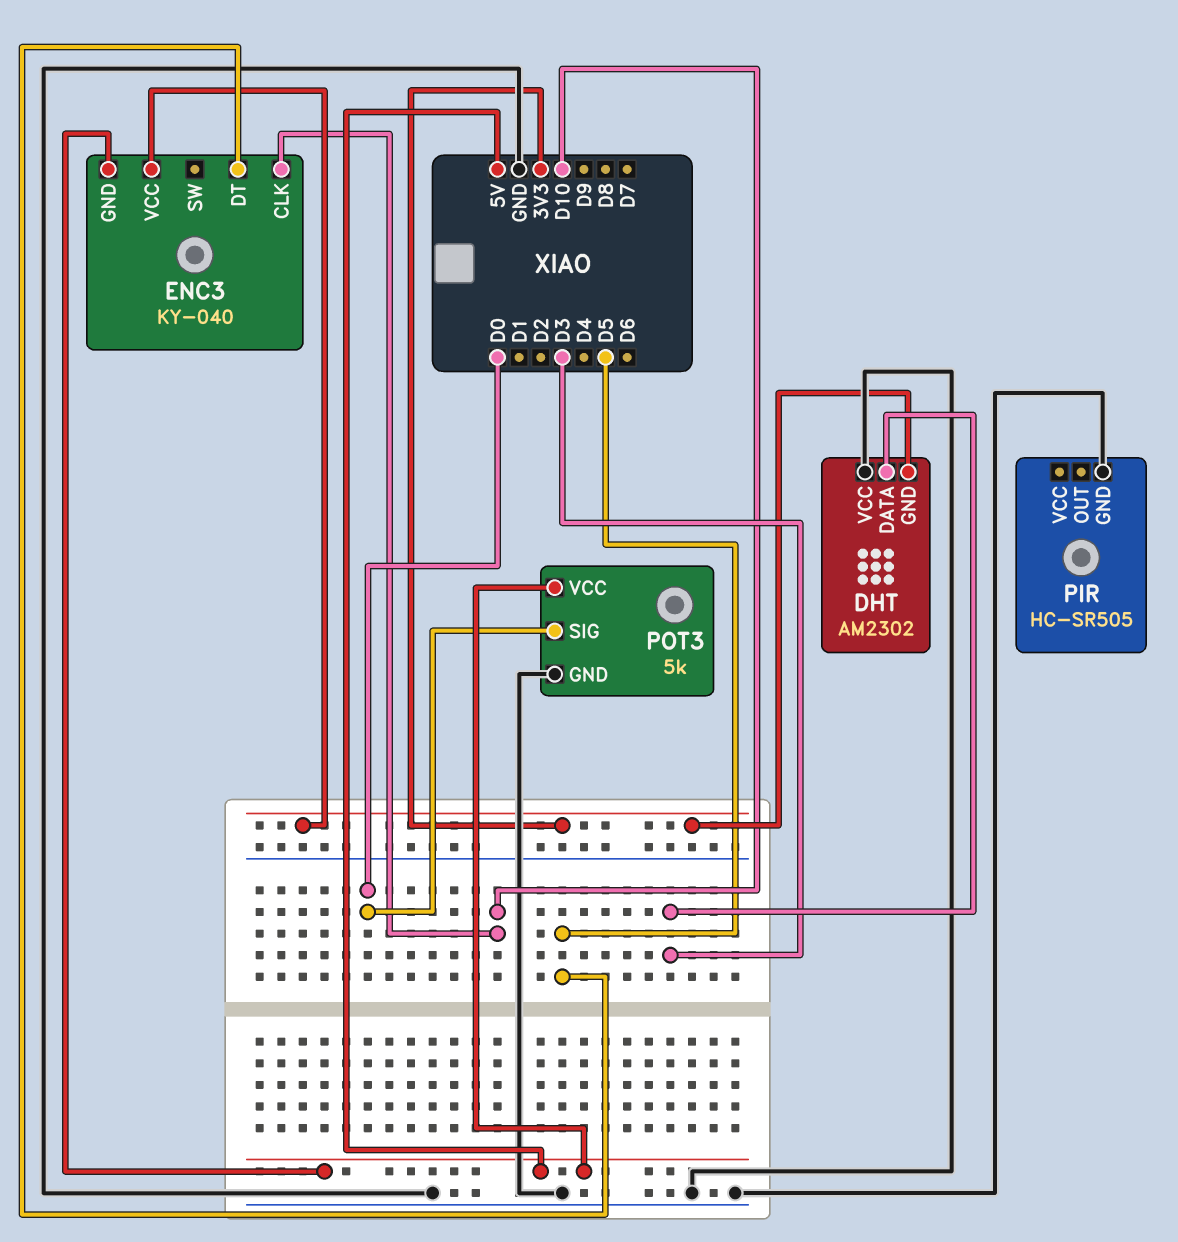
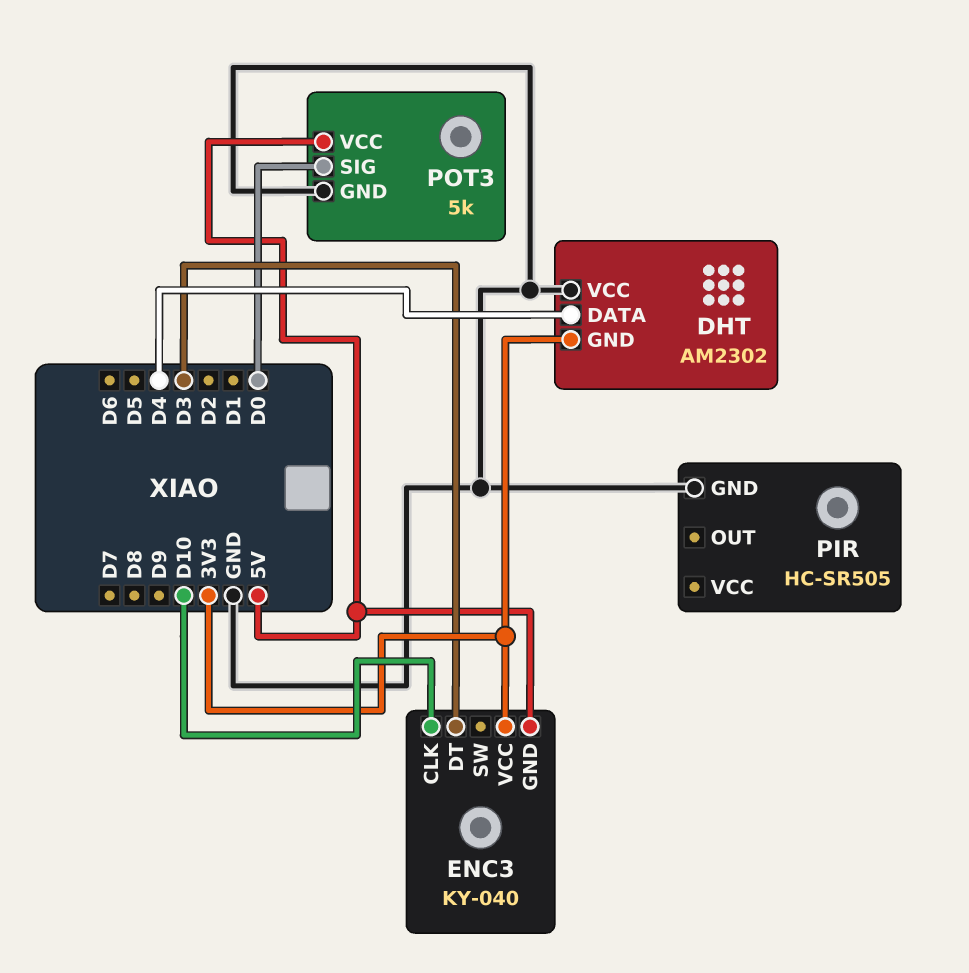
DHT pin DATA: D3 -> D4
ENC3 pin DT: D5 -> D3

